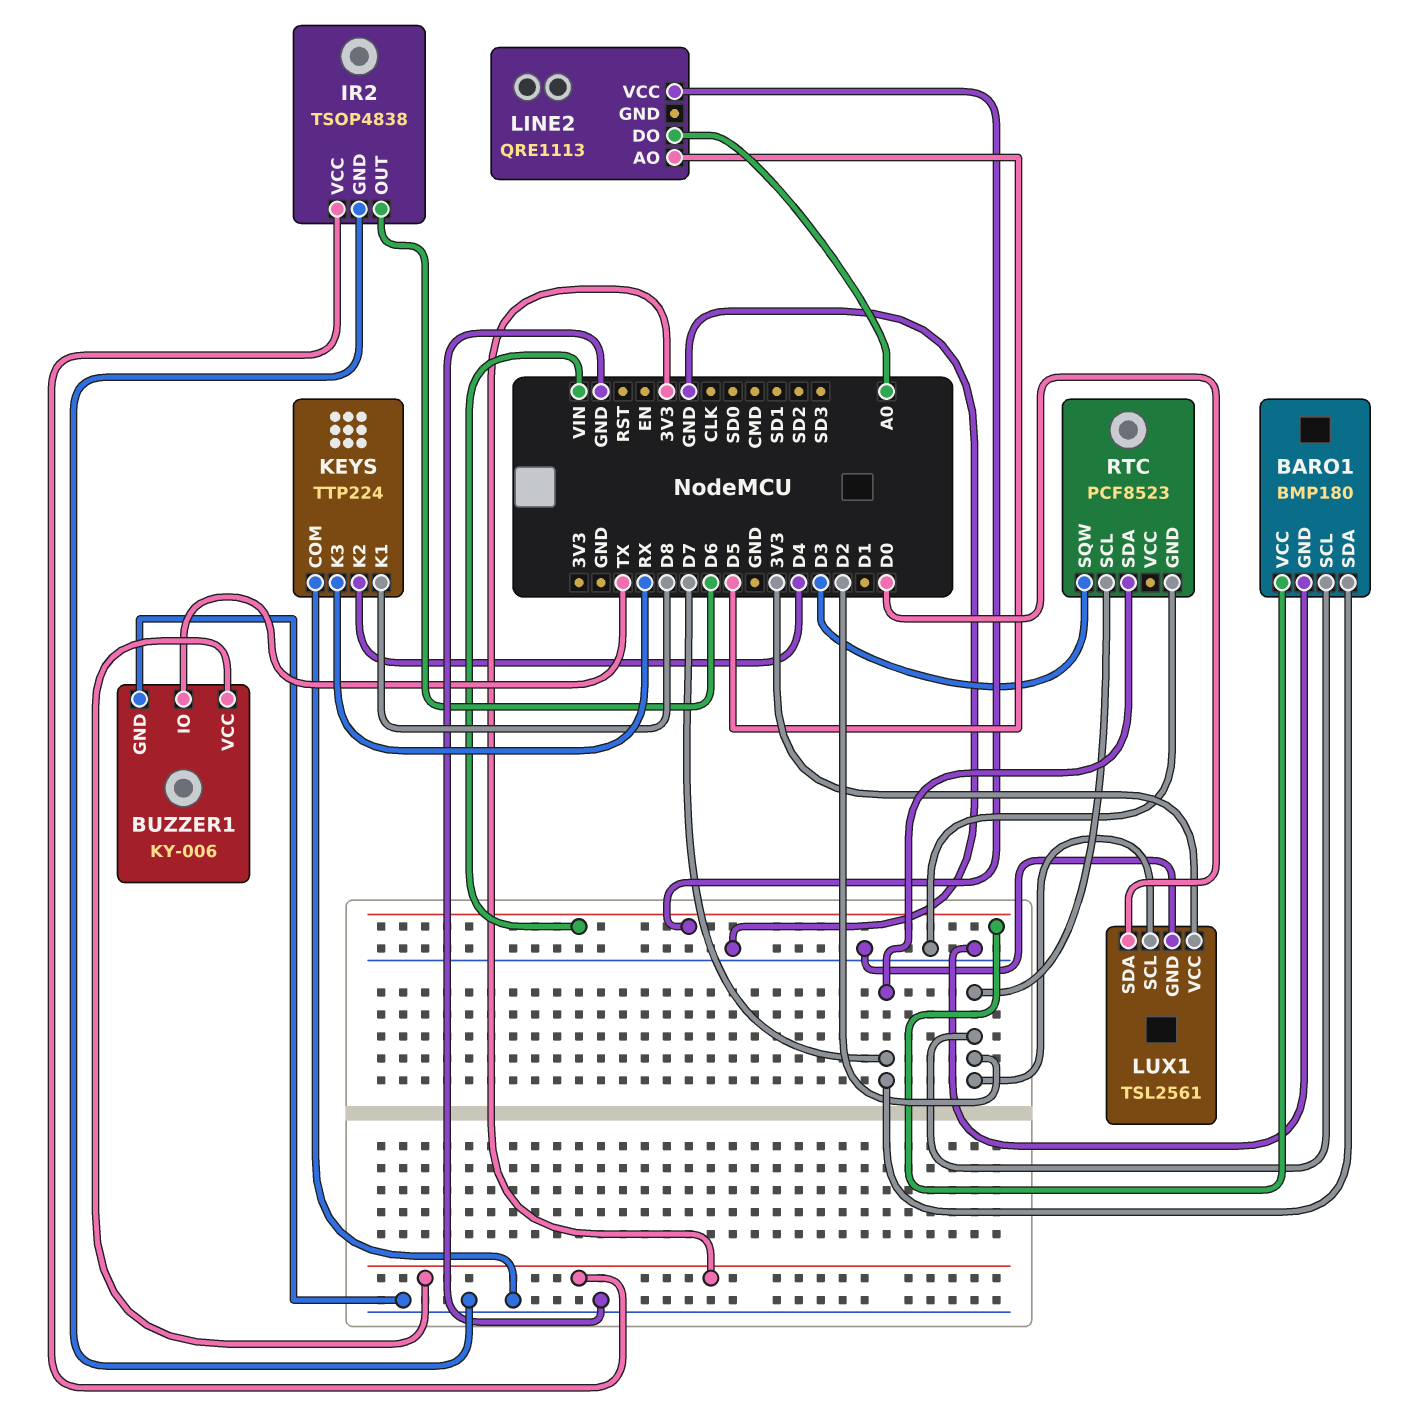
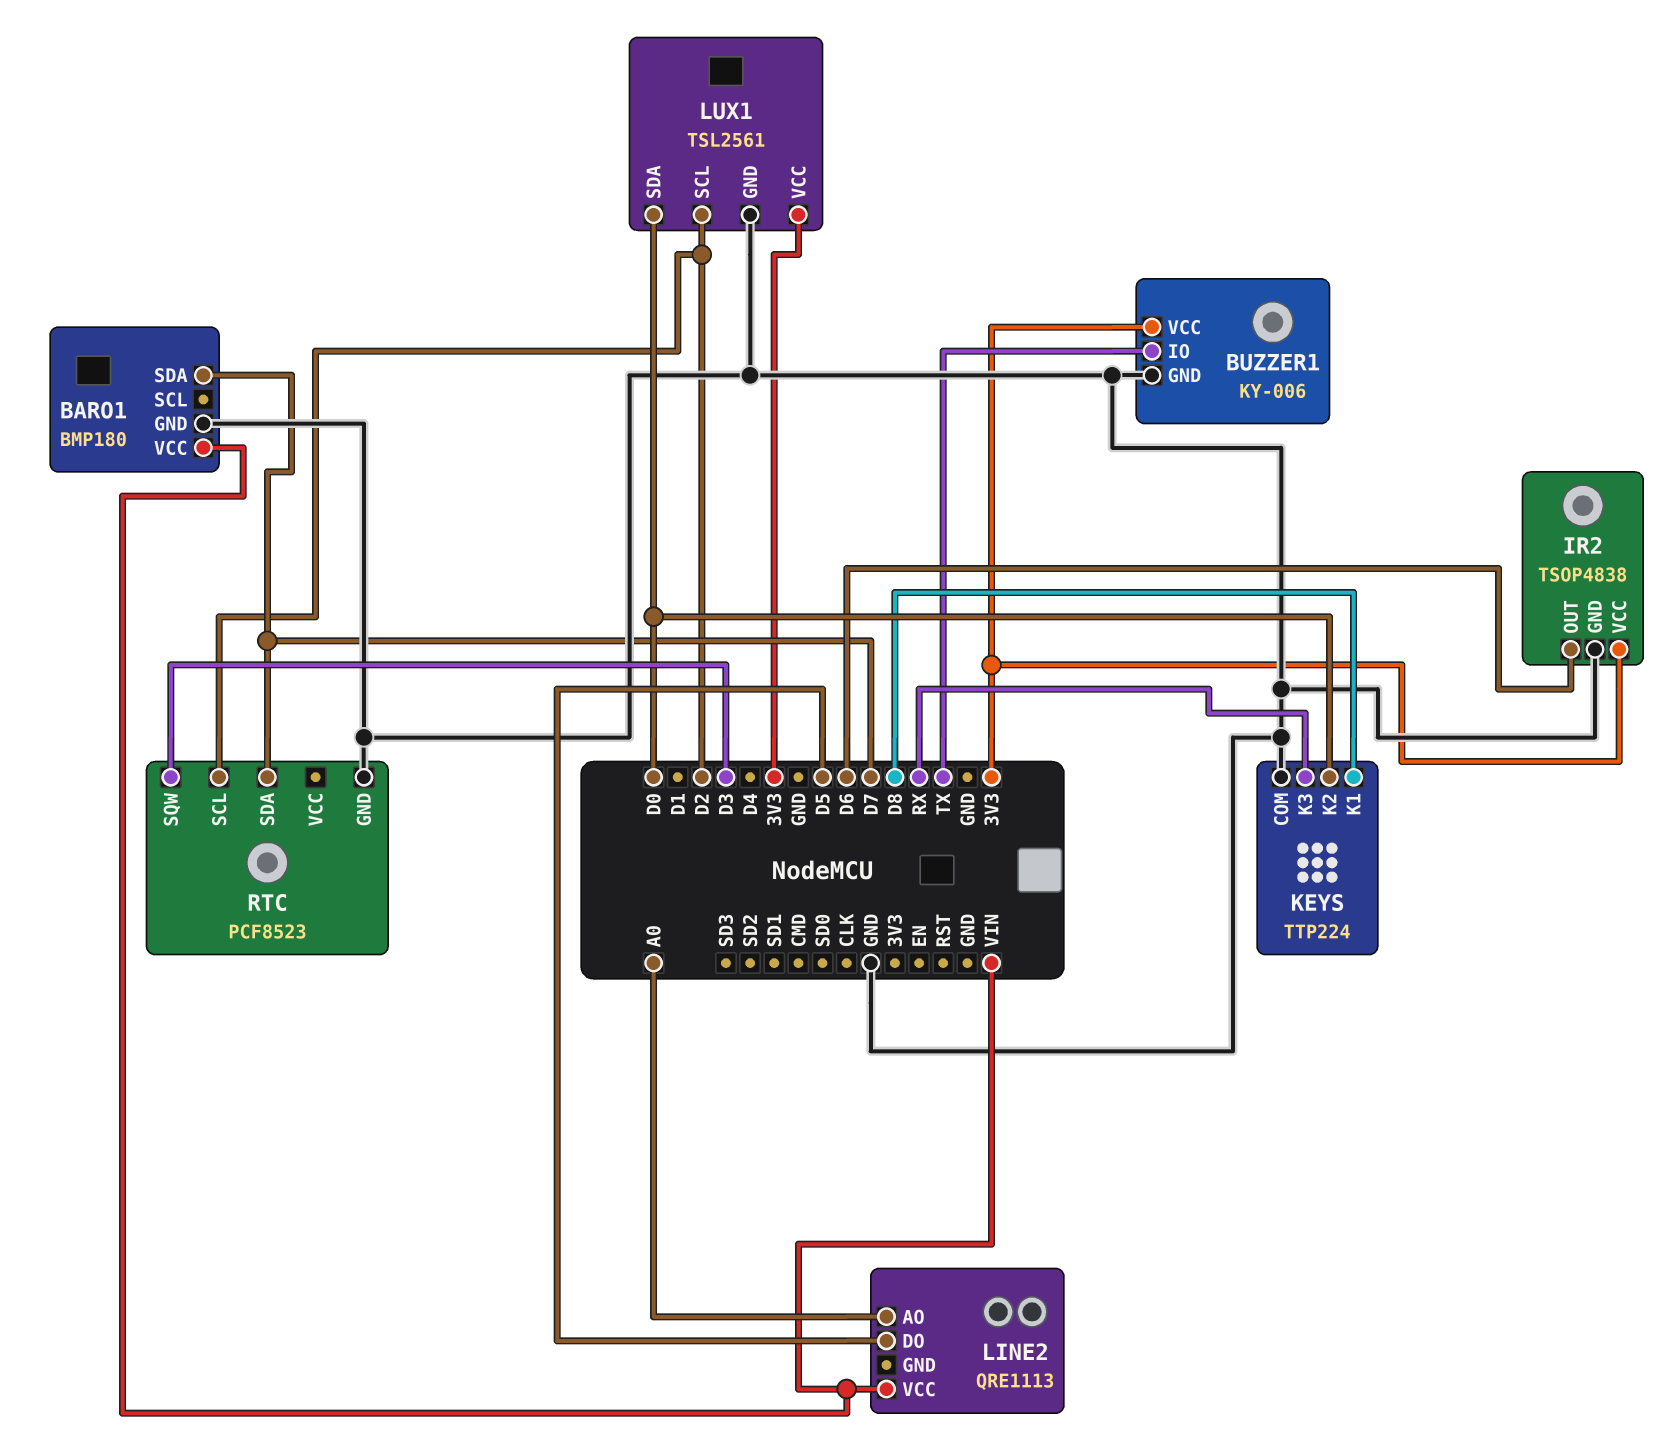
BARO1 pin SCL: D2 -> none
KEYS pin K2: D4 -> D0
LINE2 pin AO: D5 -> A0
LINE2 pin DO: A0 -> D5

